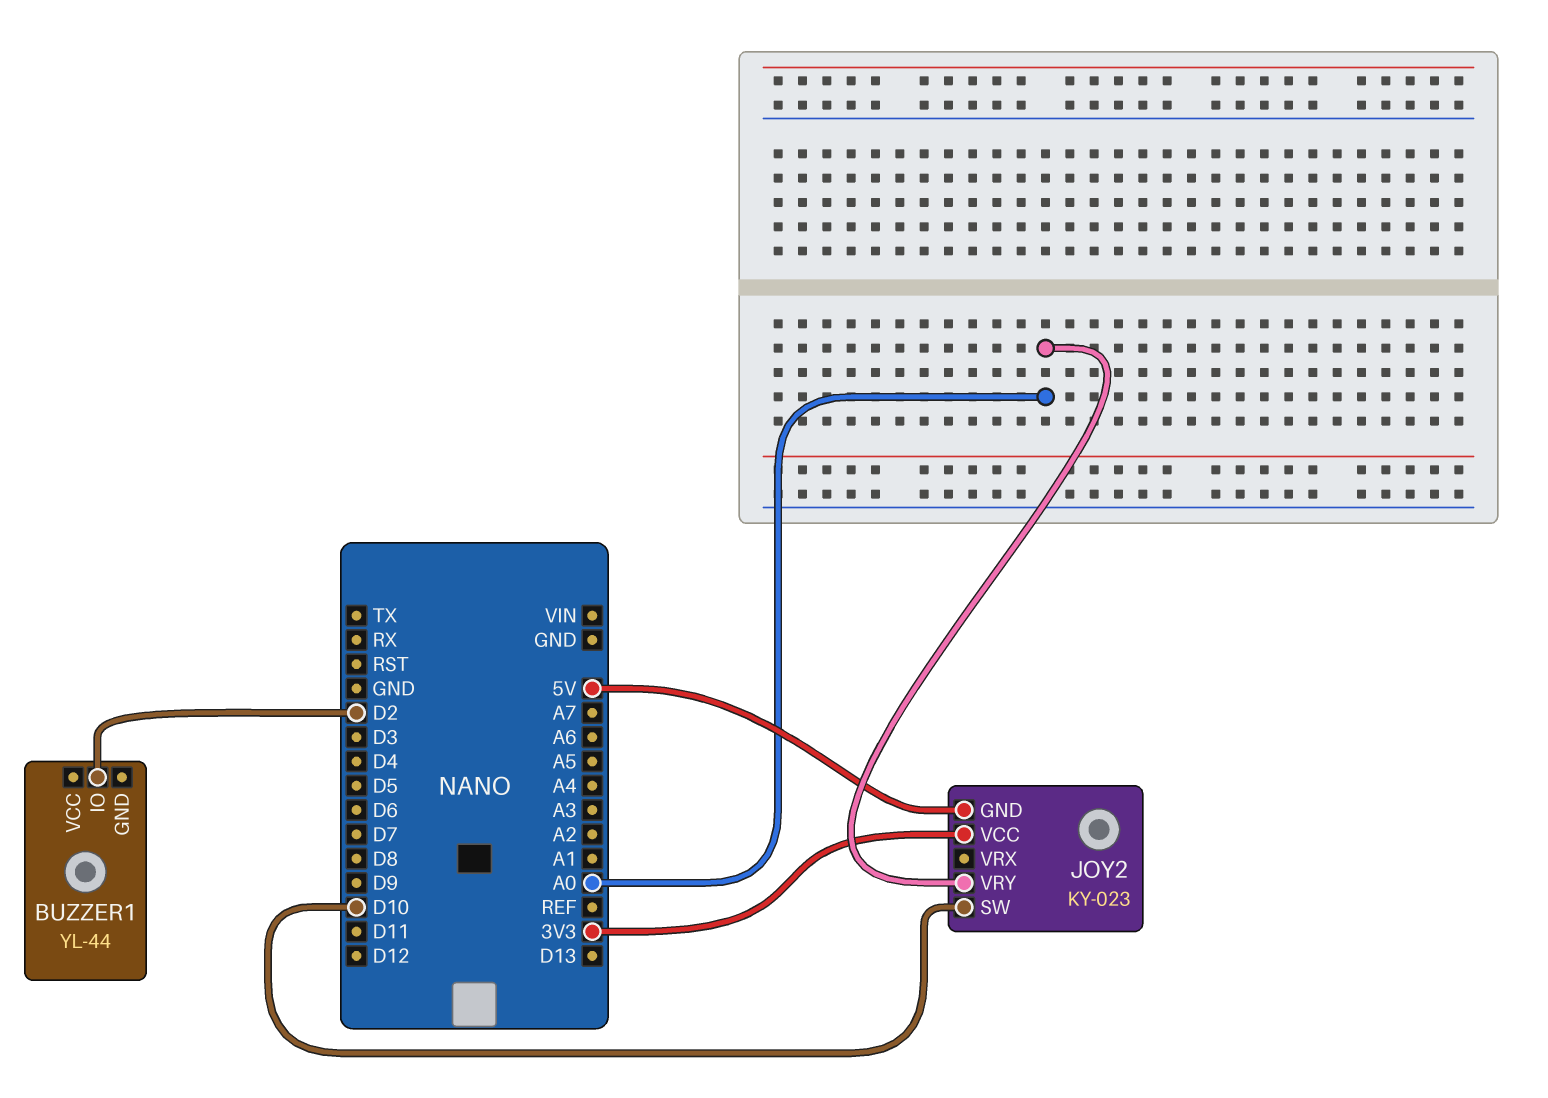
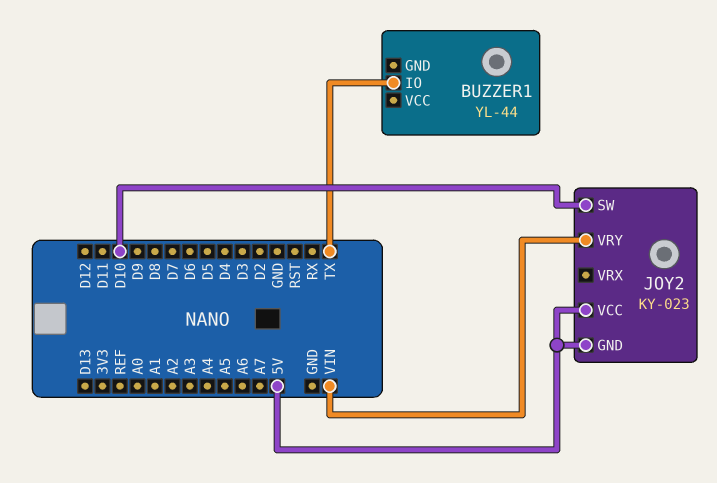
BUZZER1 pin IO: D2 -> TX
JOY2 pin VCC: 3V3 -> 5V
JOY2 pin VRY: A0 -> VIN

